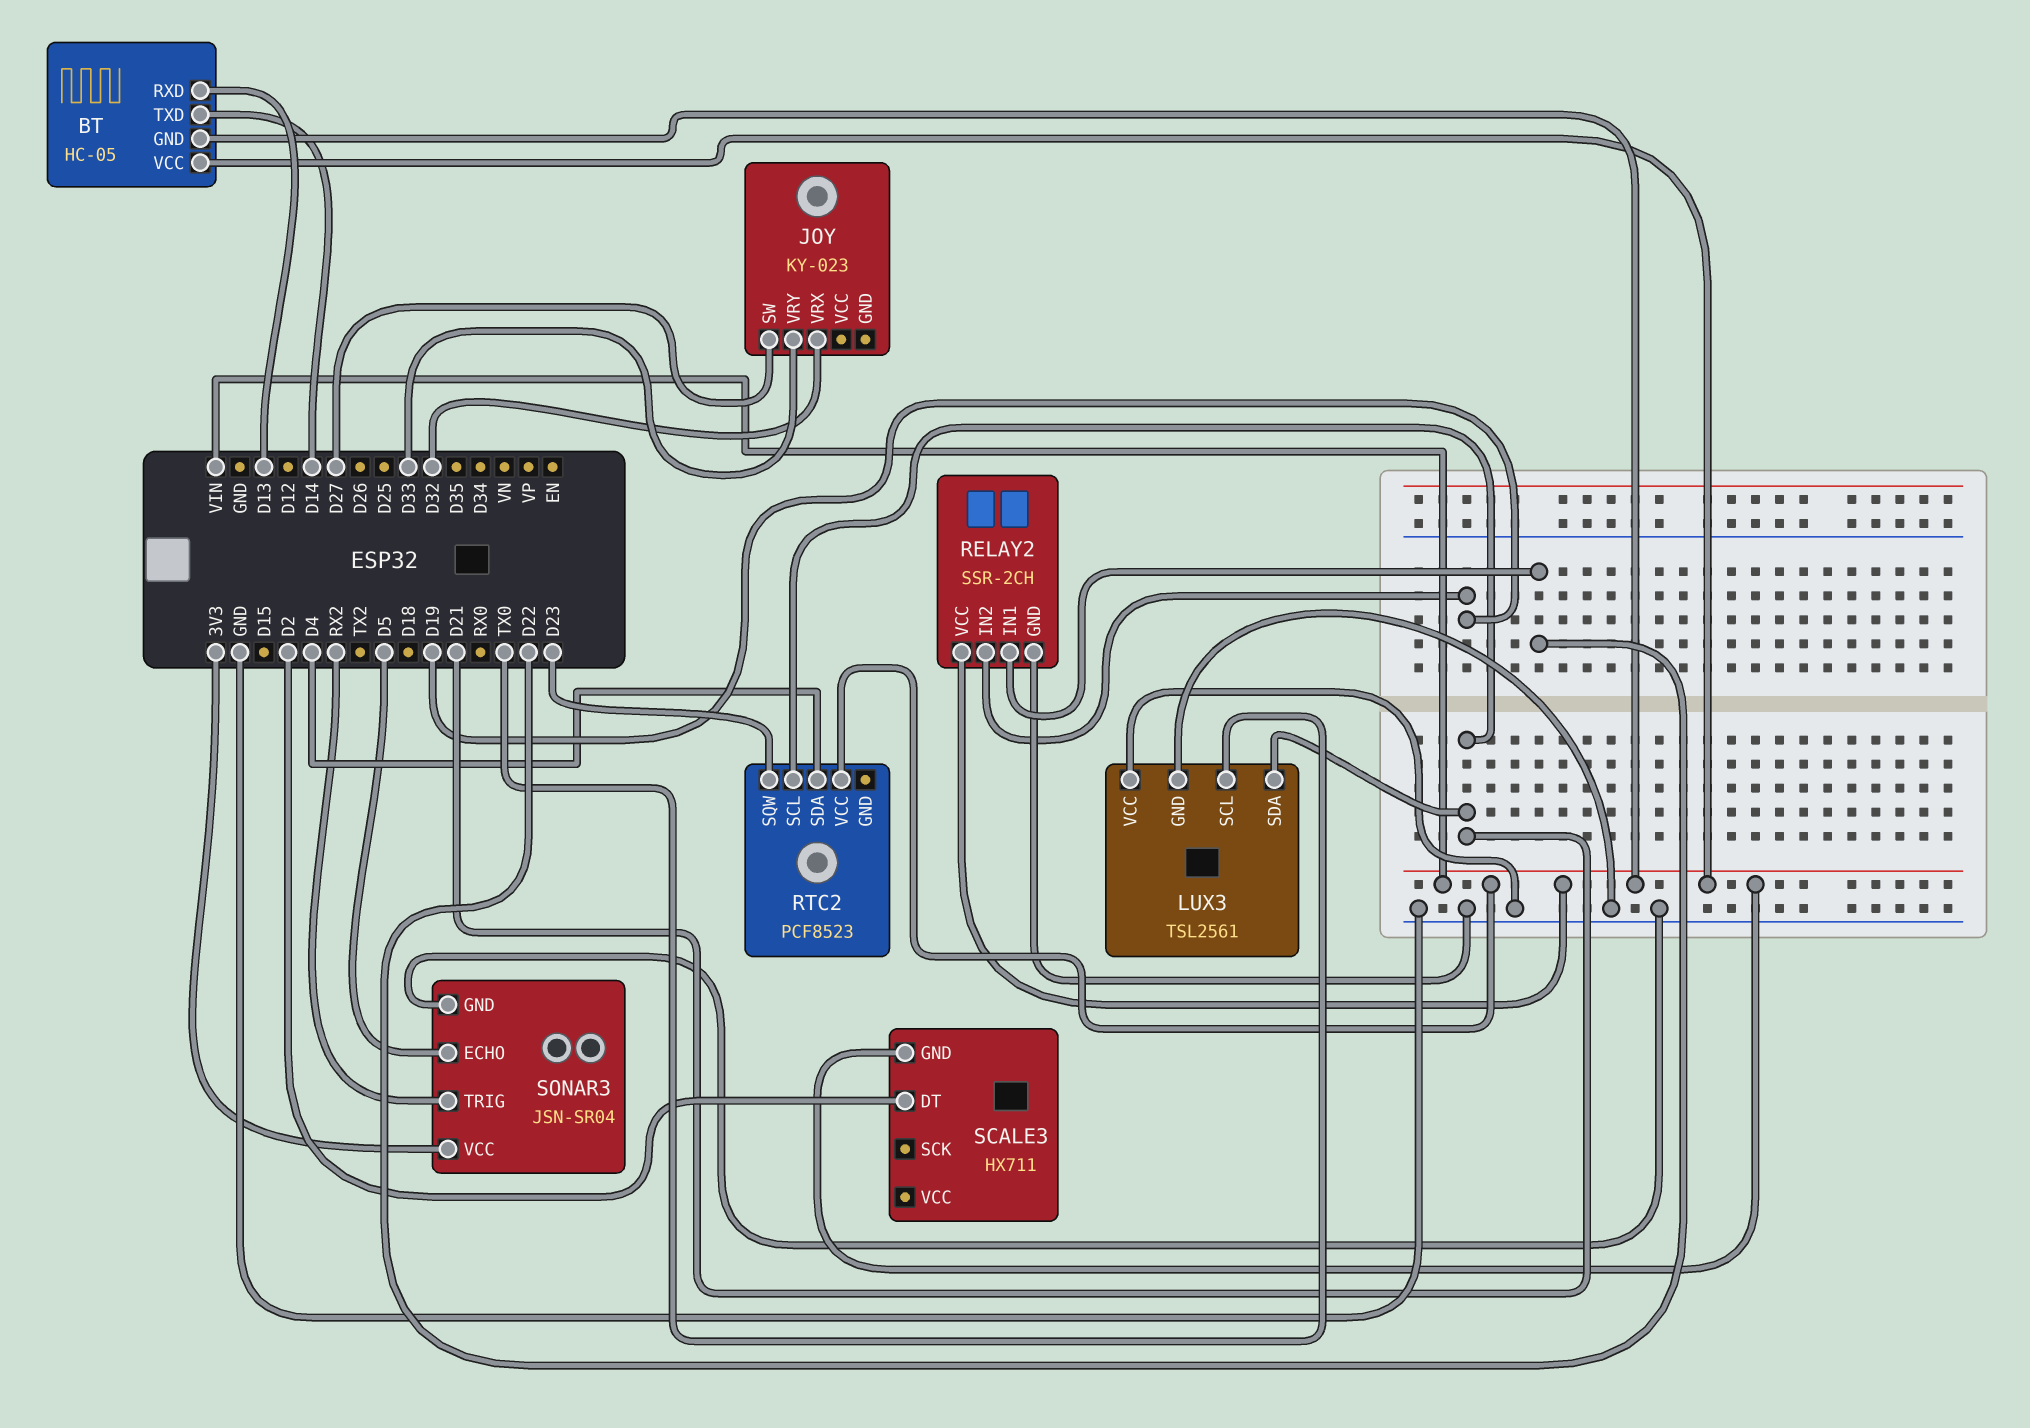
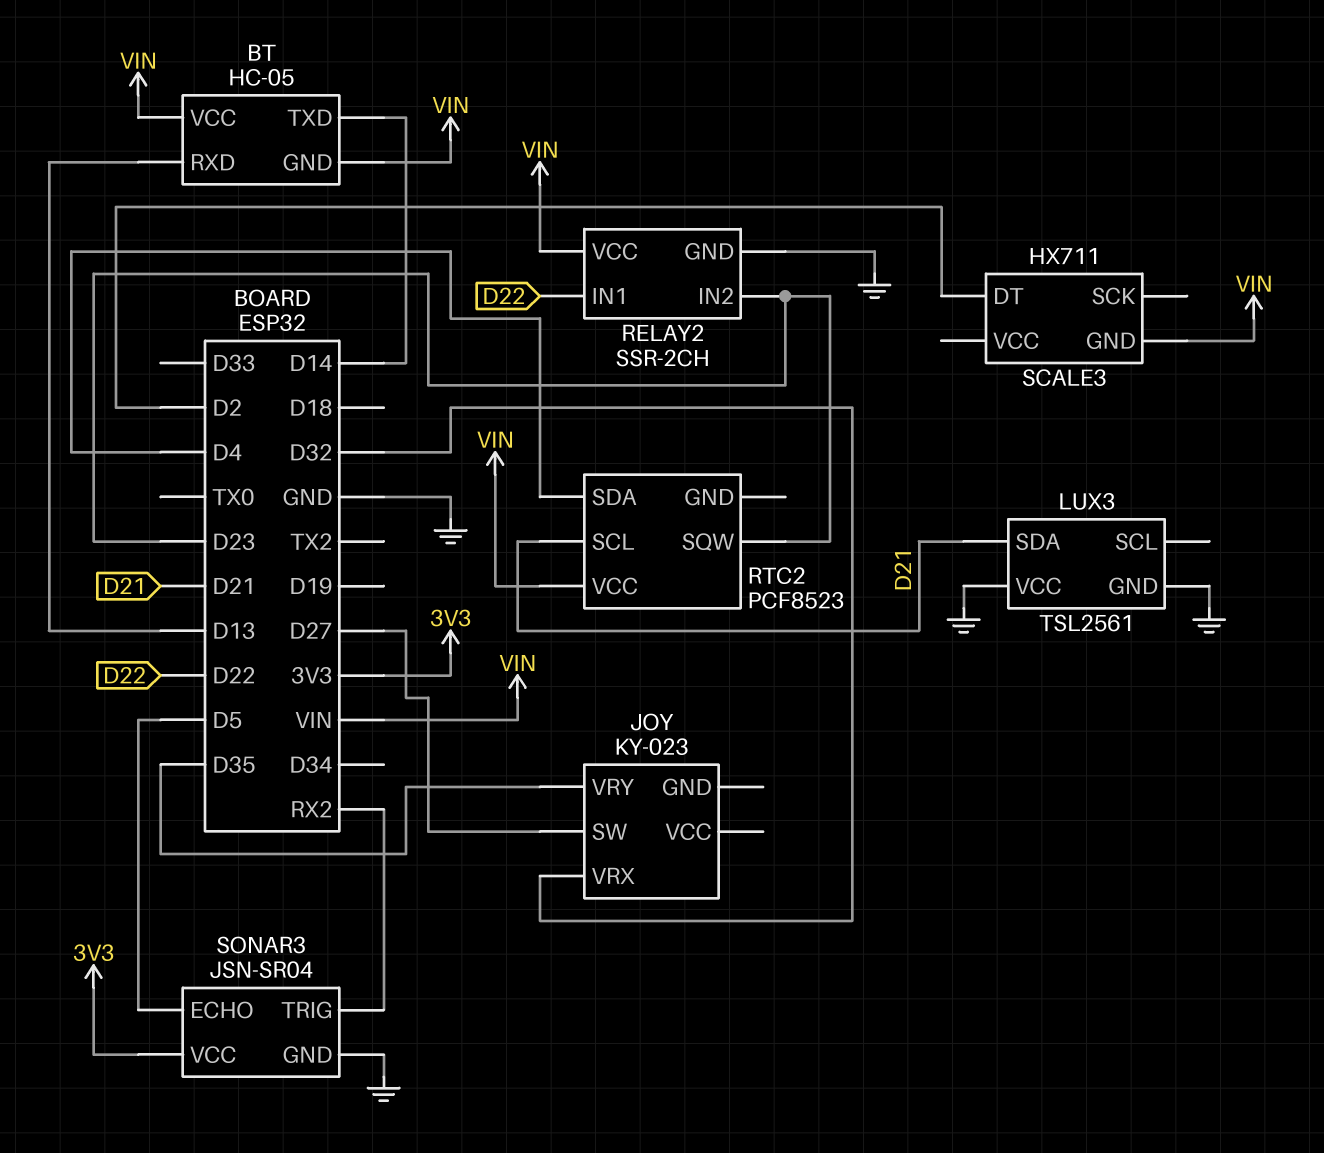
JOY pin VRY: D33 -> D35
LUX3 pin SCL: TX0 -> none
RELAY2 pin IN2: D19 -> D23

